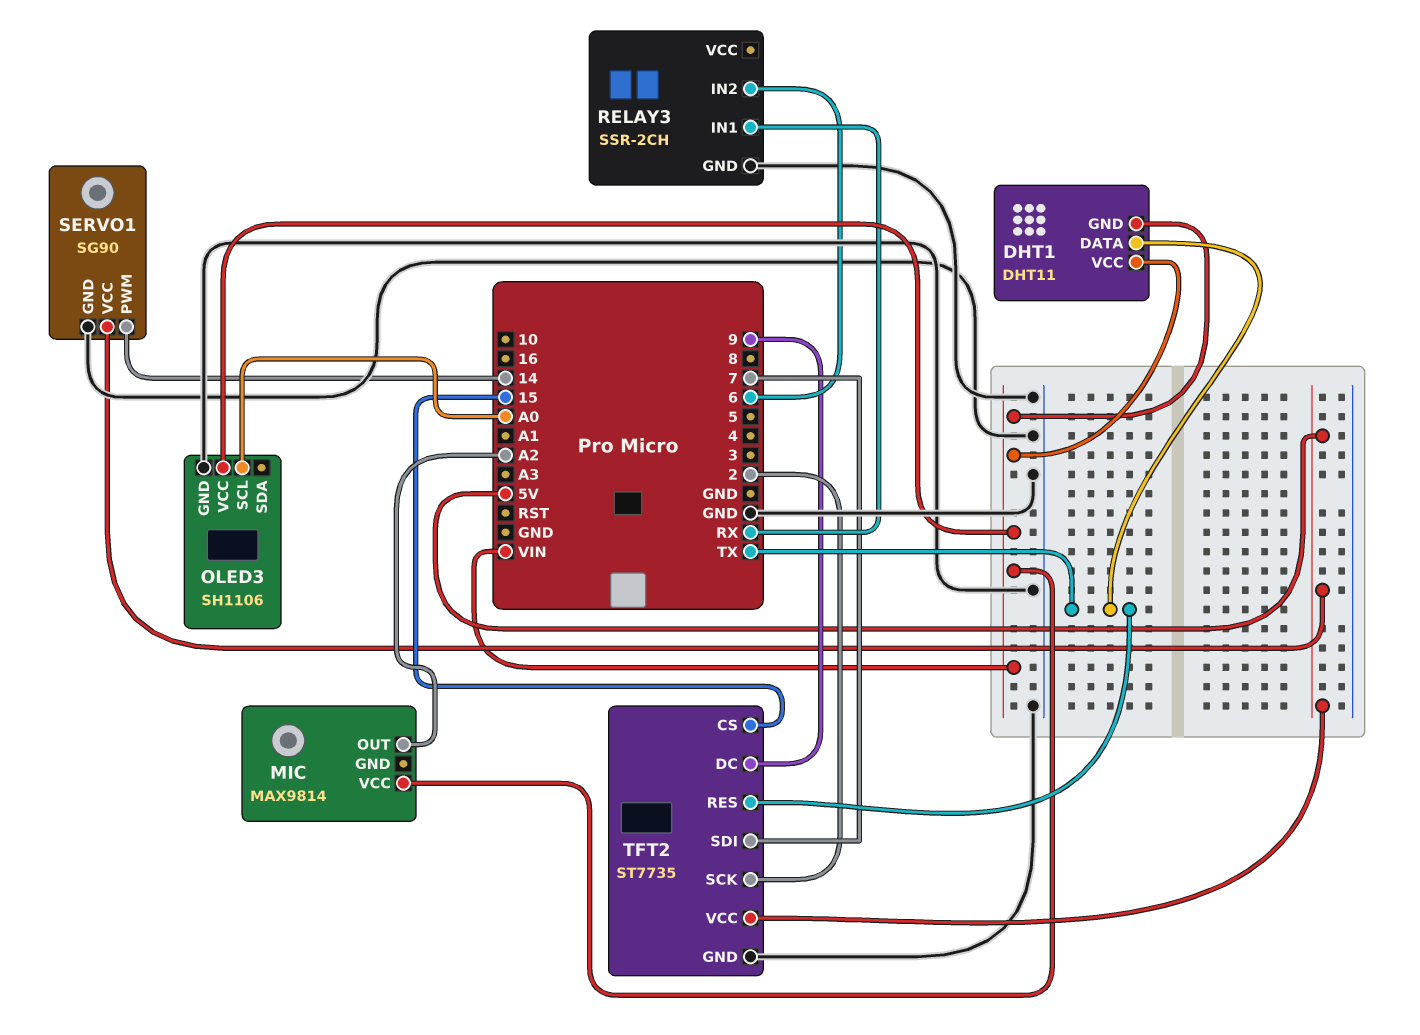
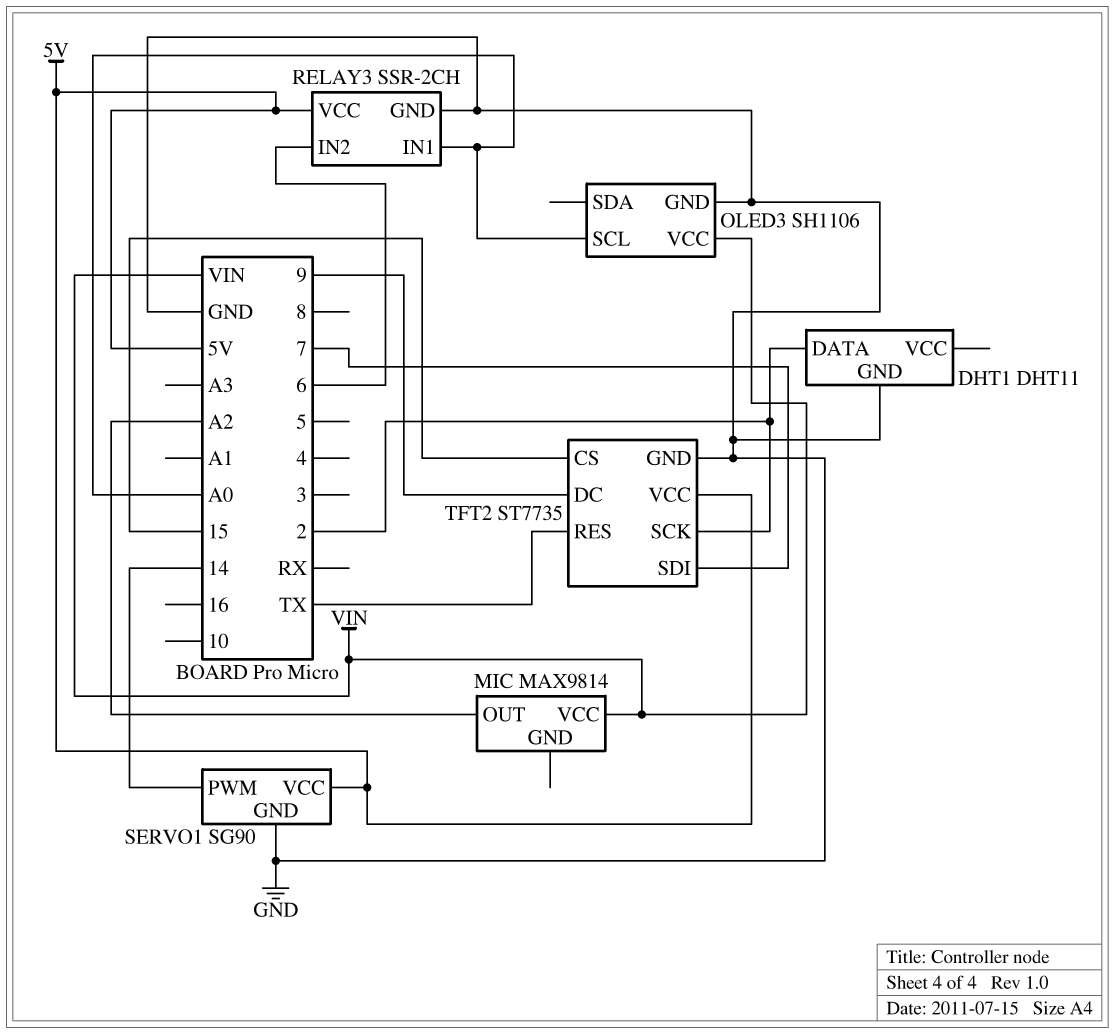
DHT1 pin DATA: TX -> 2
DHT1 pin GND: VIN -> GND
DHT1 pin VCC: VIN -> none
RELAY3 pin IN1: RX -> A0
RELAY3 pin VCC: none -> 5V

